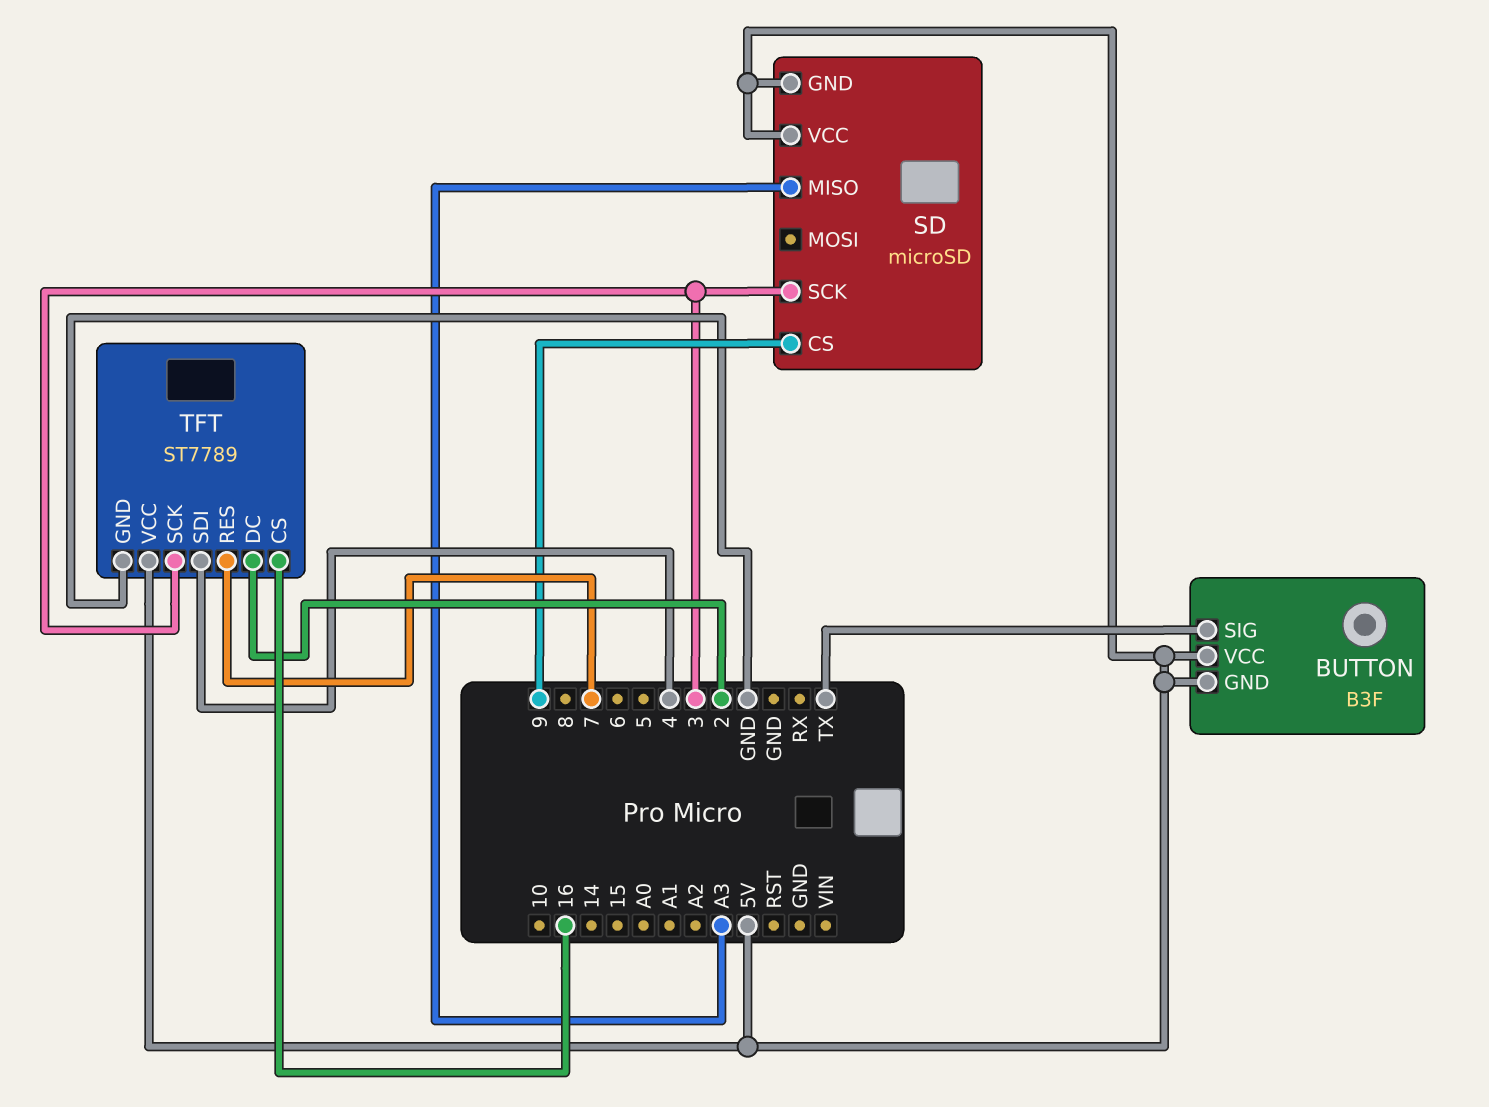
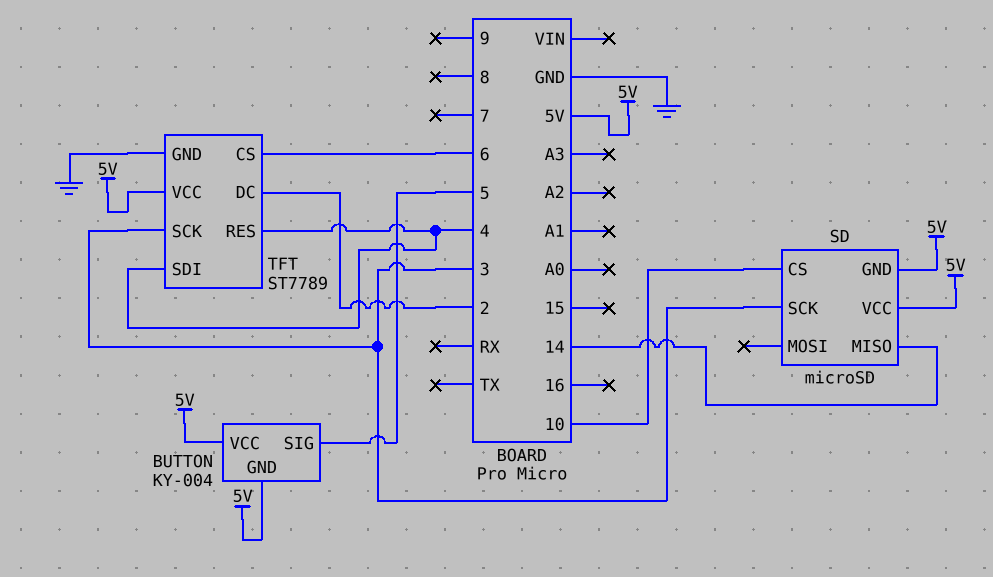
BUTTON: B3F -> KY-004
BUTTON pin SIG: TX -> 5
SD pin CS: 9 -> 10
SD pin MISO: A3 -> 14
TFT pin CS: 16 -> 6
TFT pin RES: 7 -> 4

